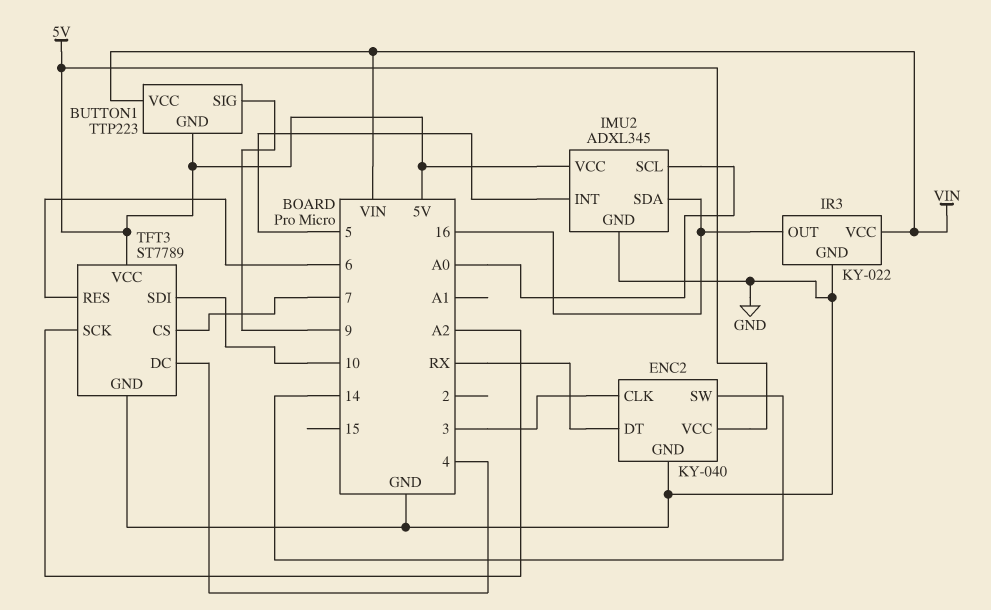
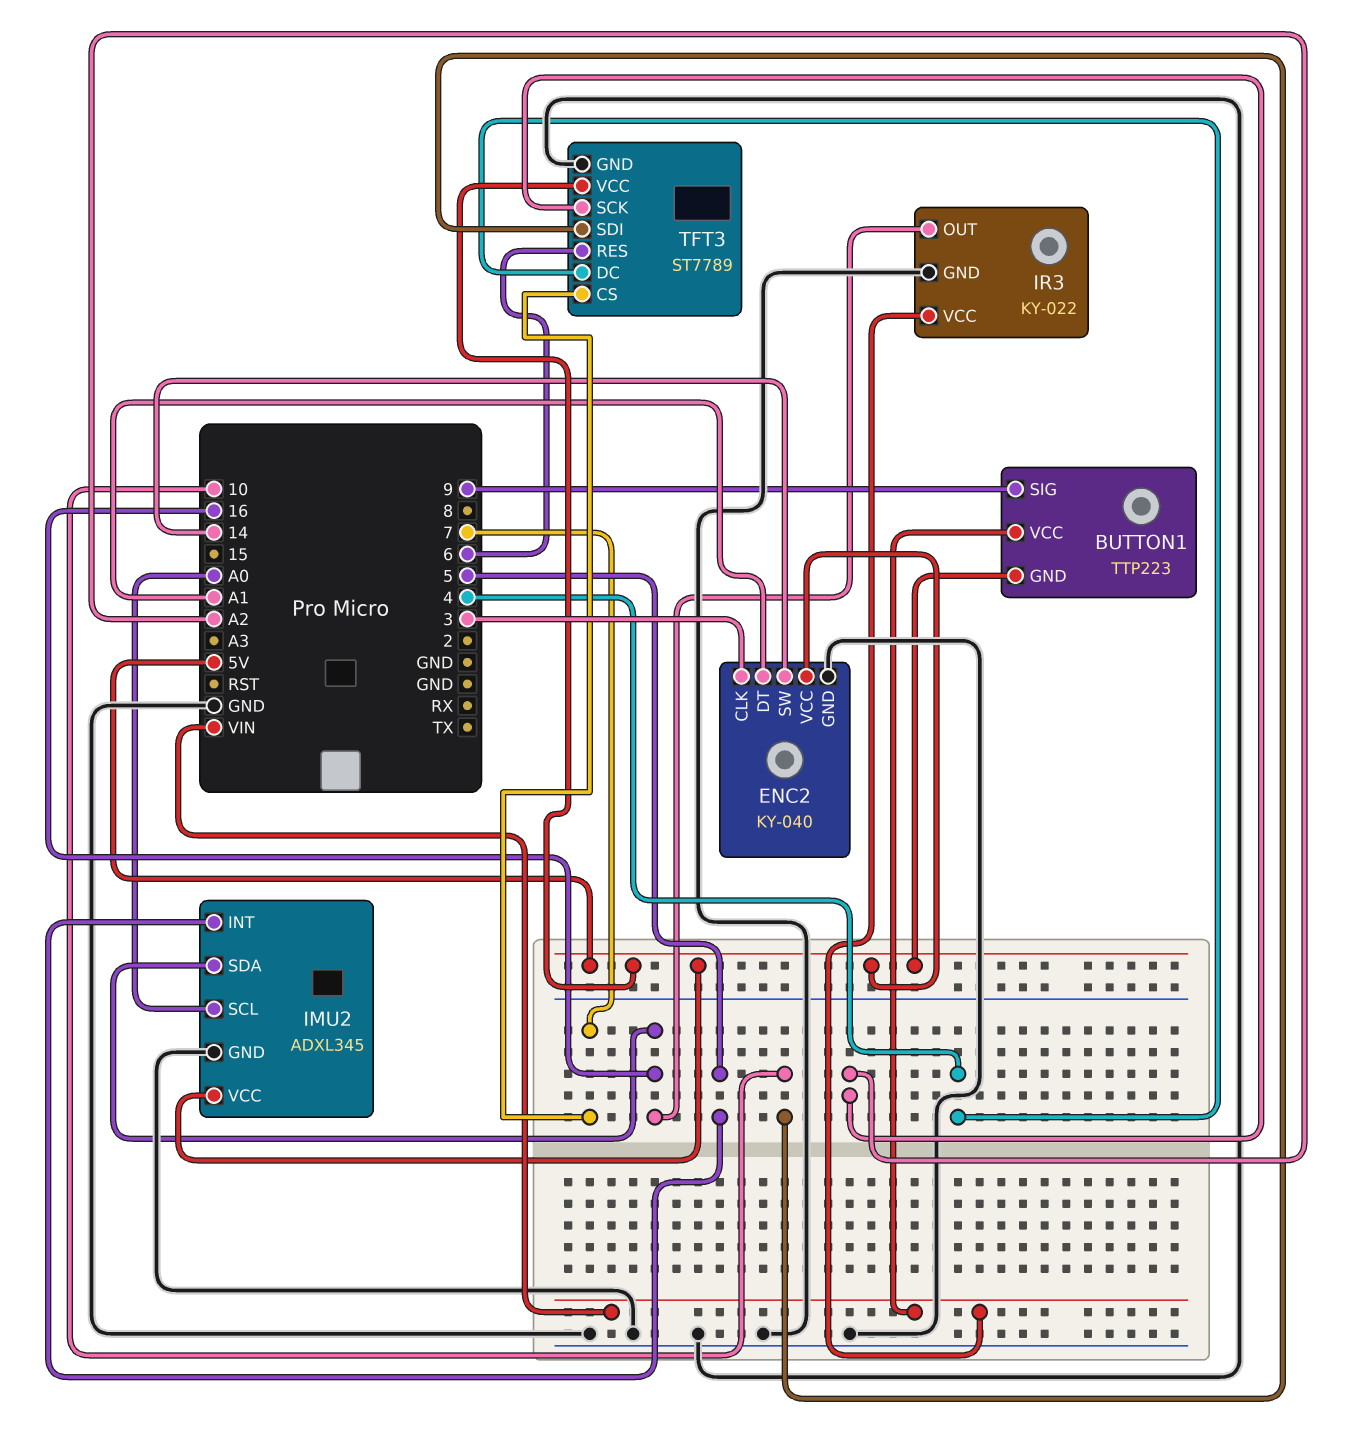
ENC2 pin DT: RX -> A1

